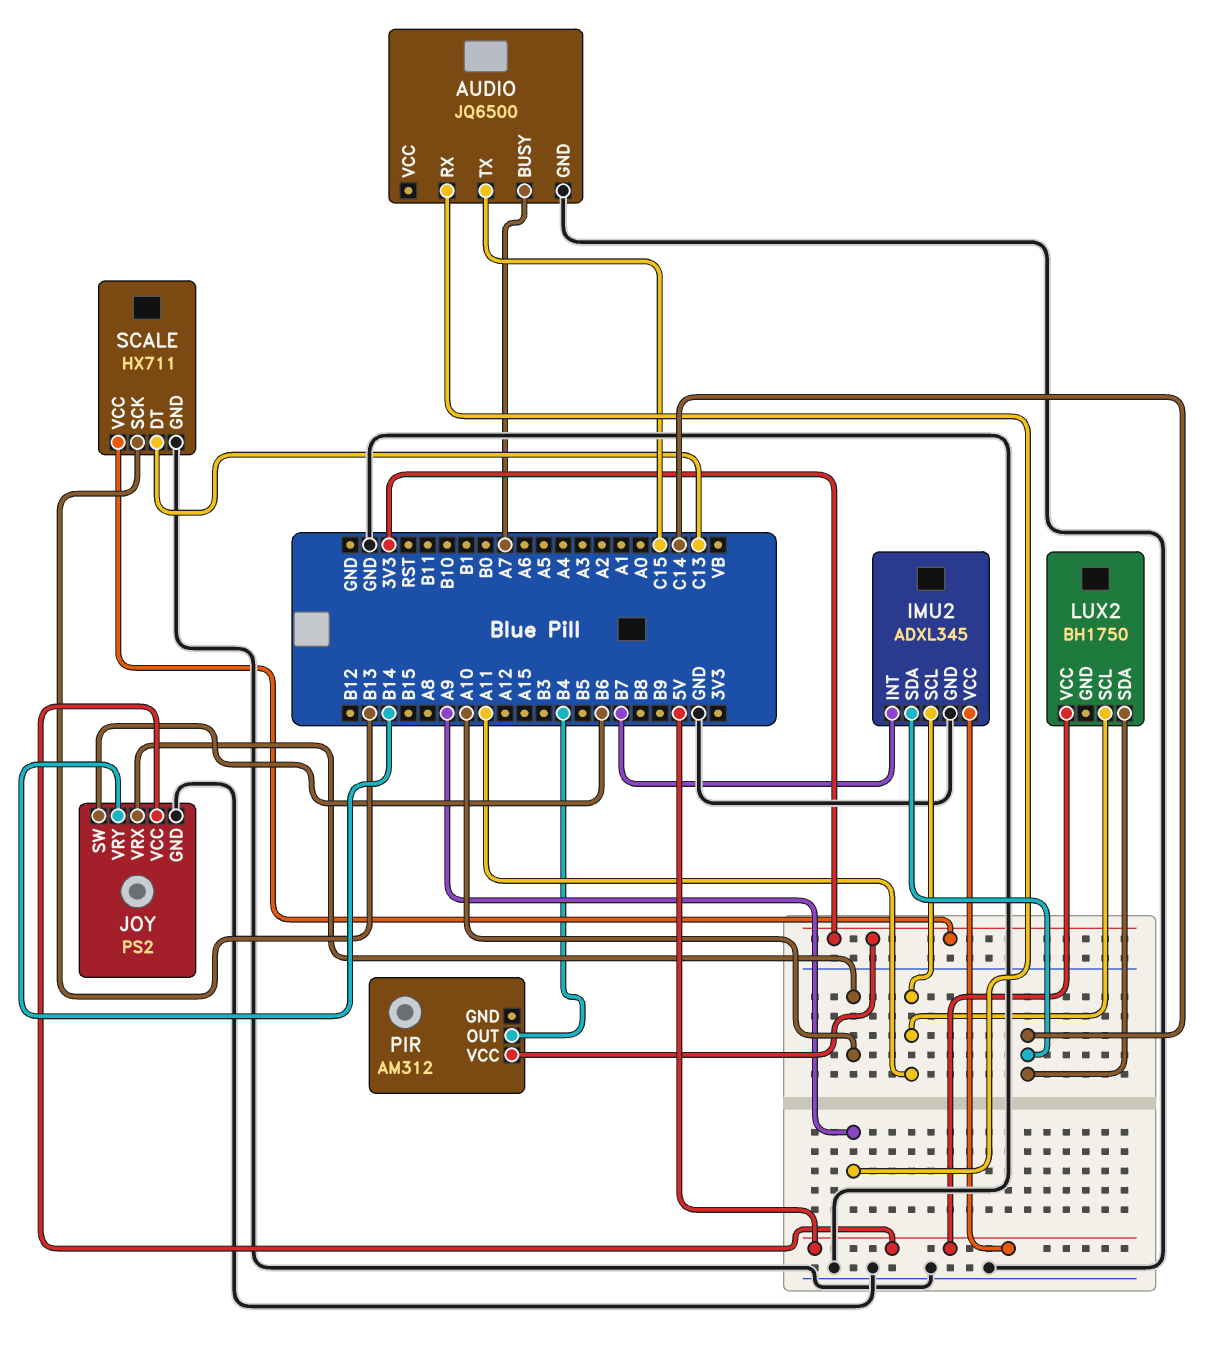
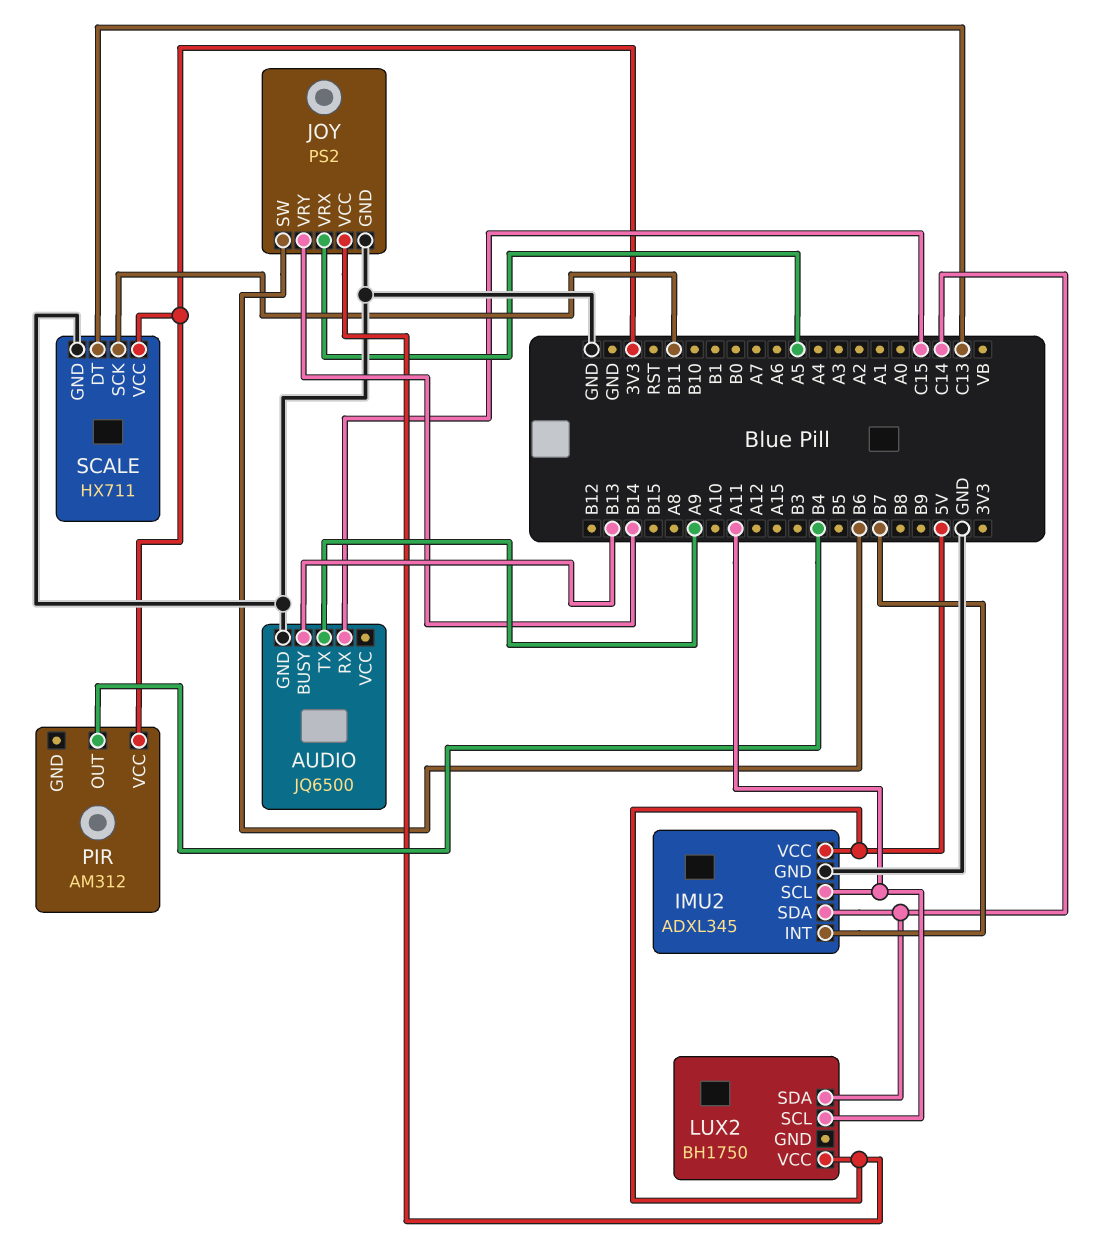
AUDIO pin BUSY: A7 -> B13
AUDIO pin RX: A9 -> C15
AUDIO pin TX: C15 -> A9
JOY pin VRX: A10 -> A5
SCALE pin SCK: B13 -> B11

